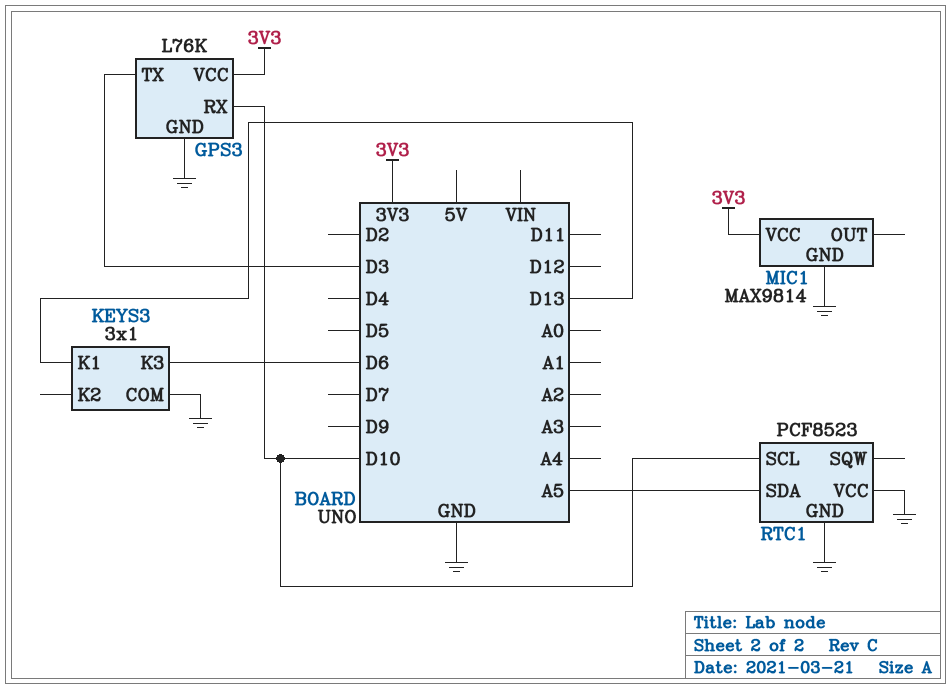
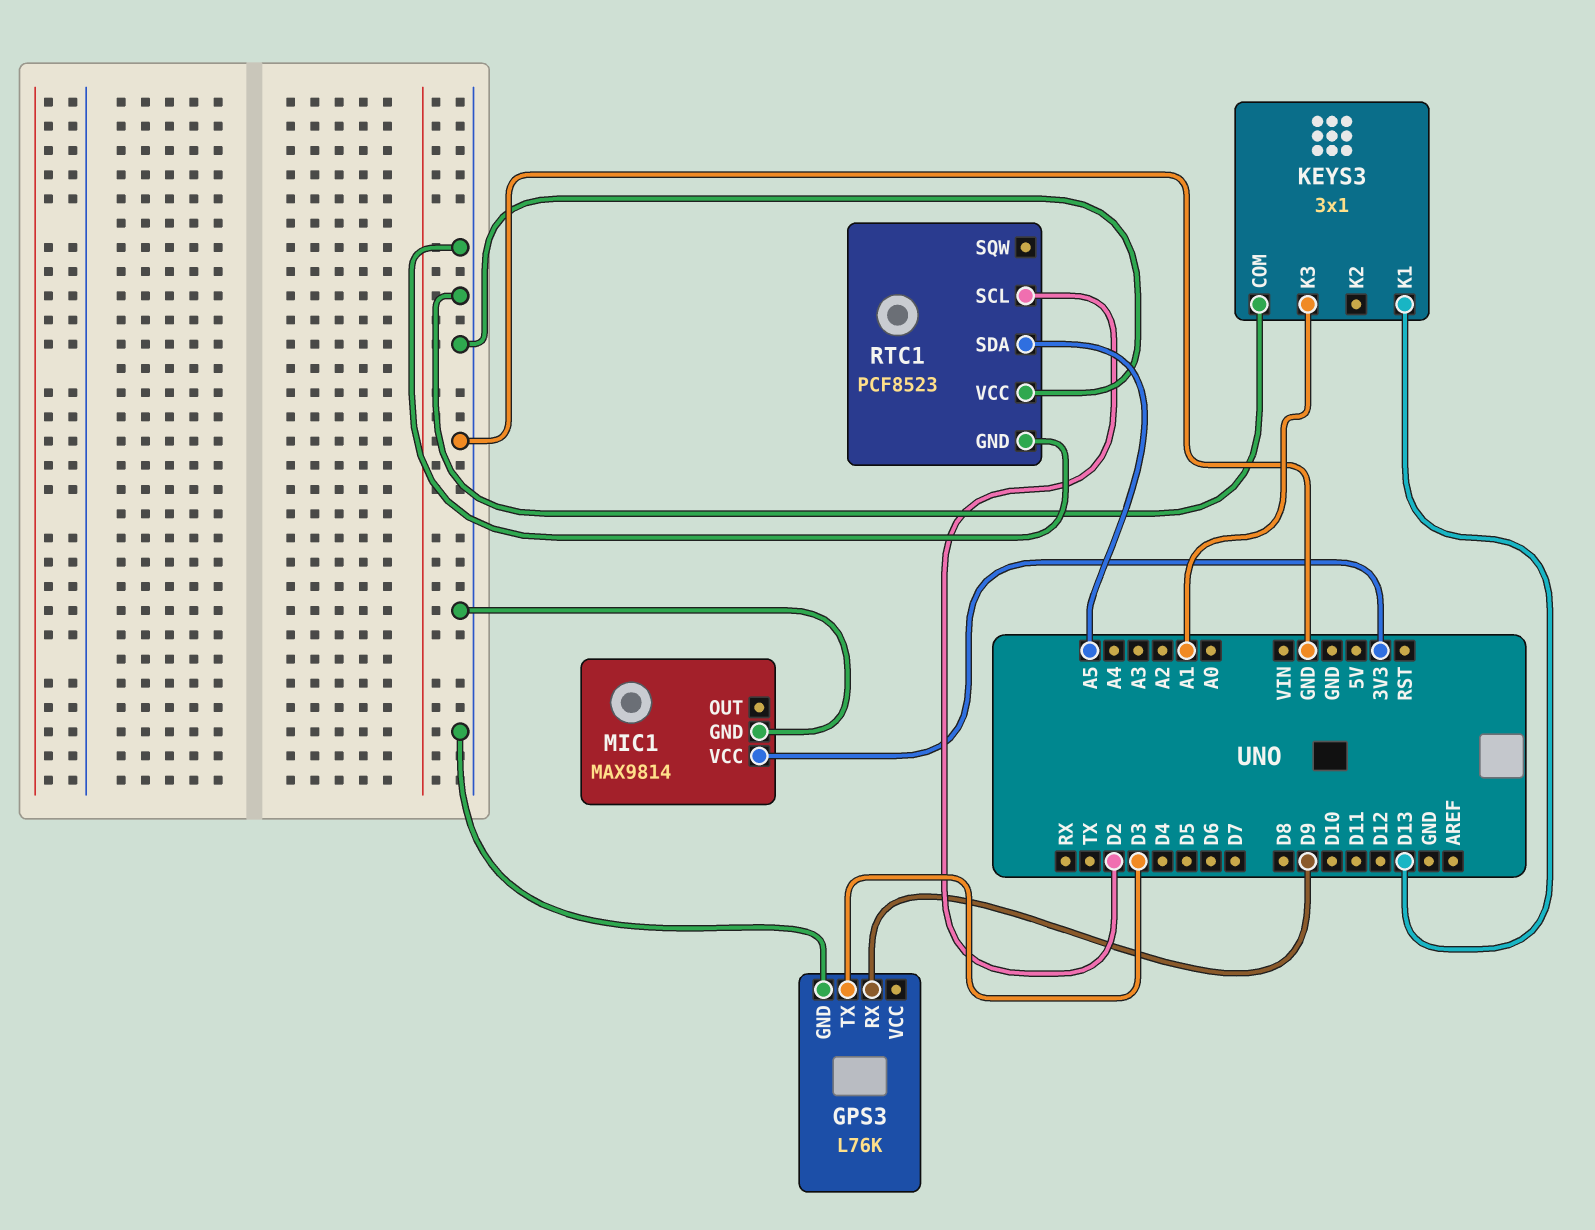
GPS3 pin RX: D10 -> D9
GPS3 pin VCC: 3V3 -> none
KEYS3 pin K3: D6 -> A1
RTC1 pin SCL: D10 -> D2

